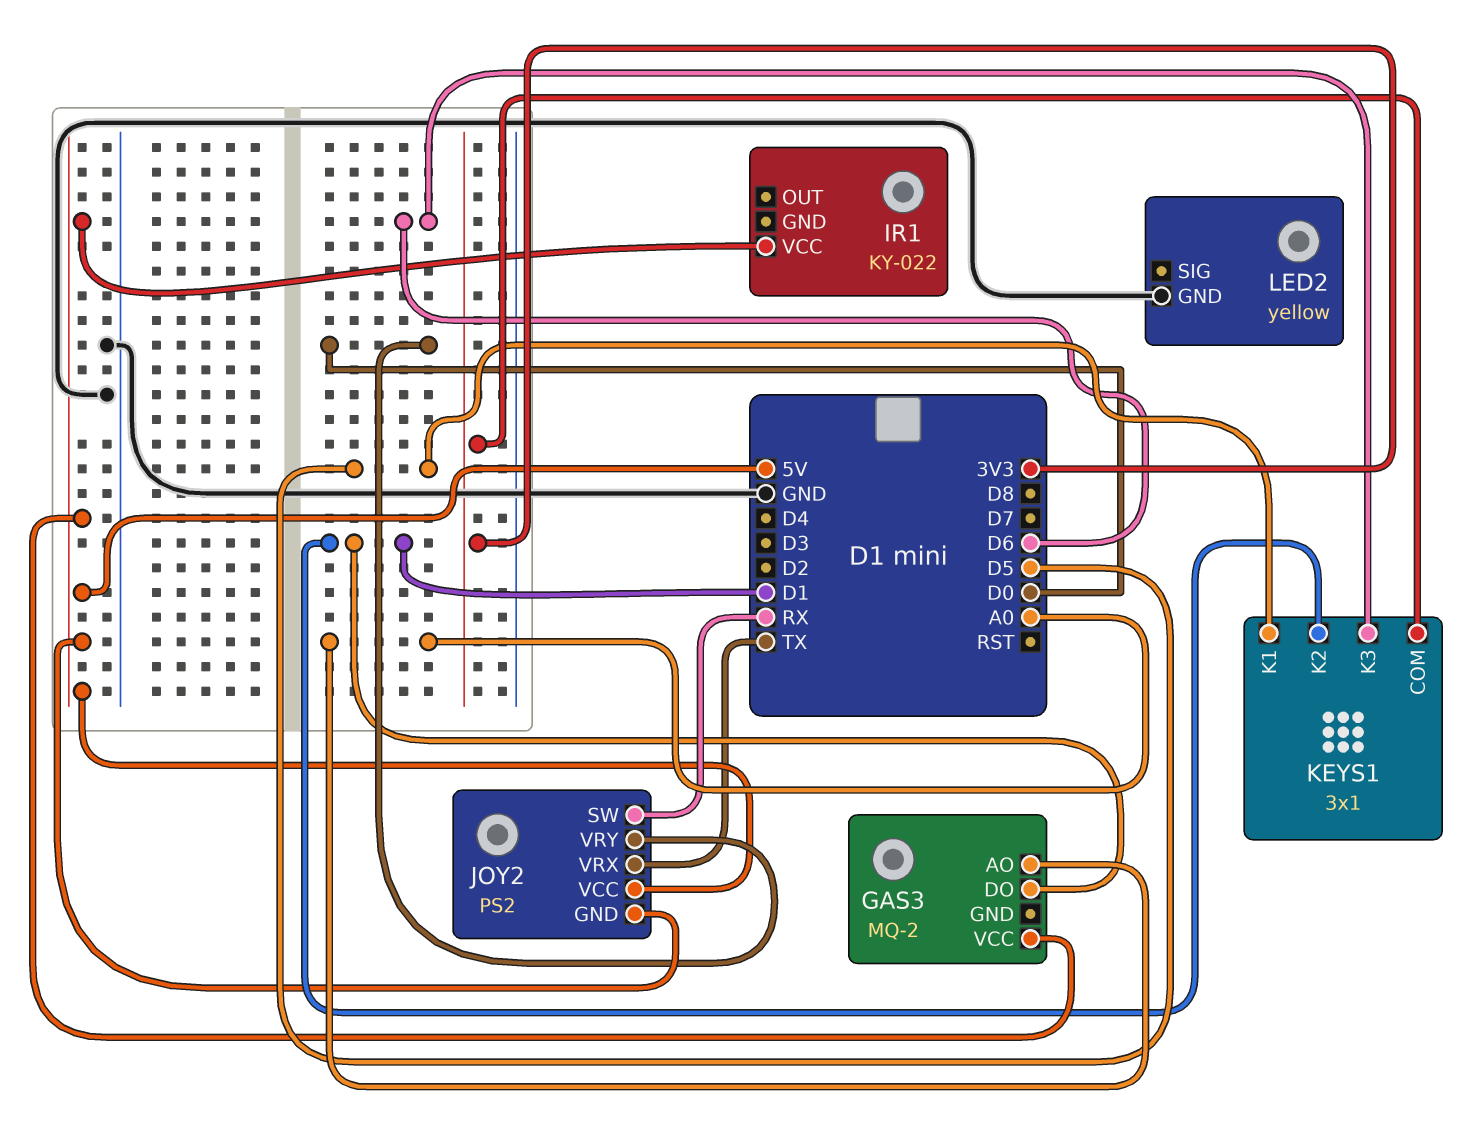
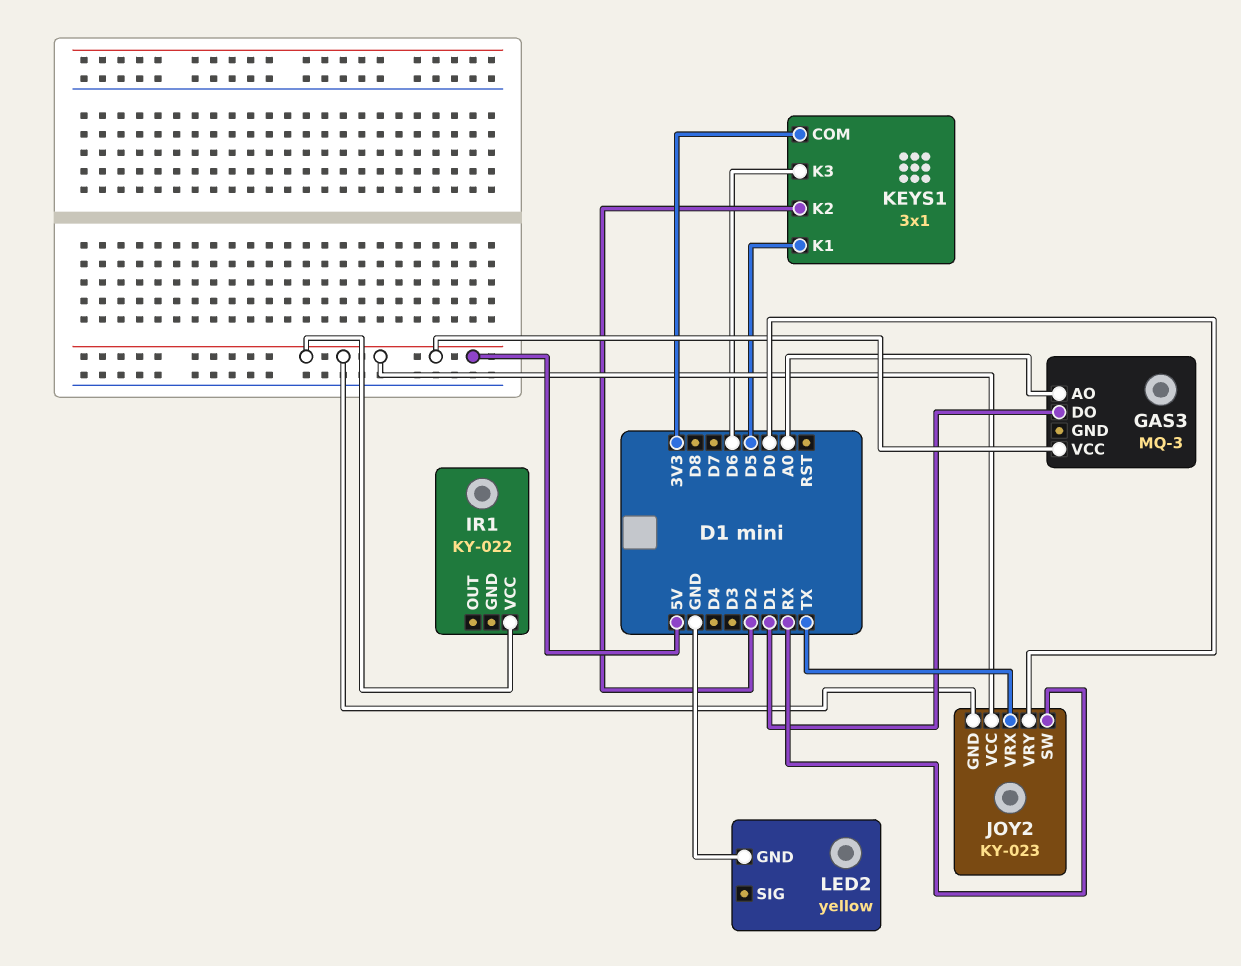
GAS3: MQ-2 -> MQ-3
JOY2: PS2 -> KY-023
KEYS1 pin K2: D1 -> D2

